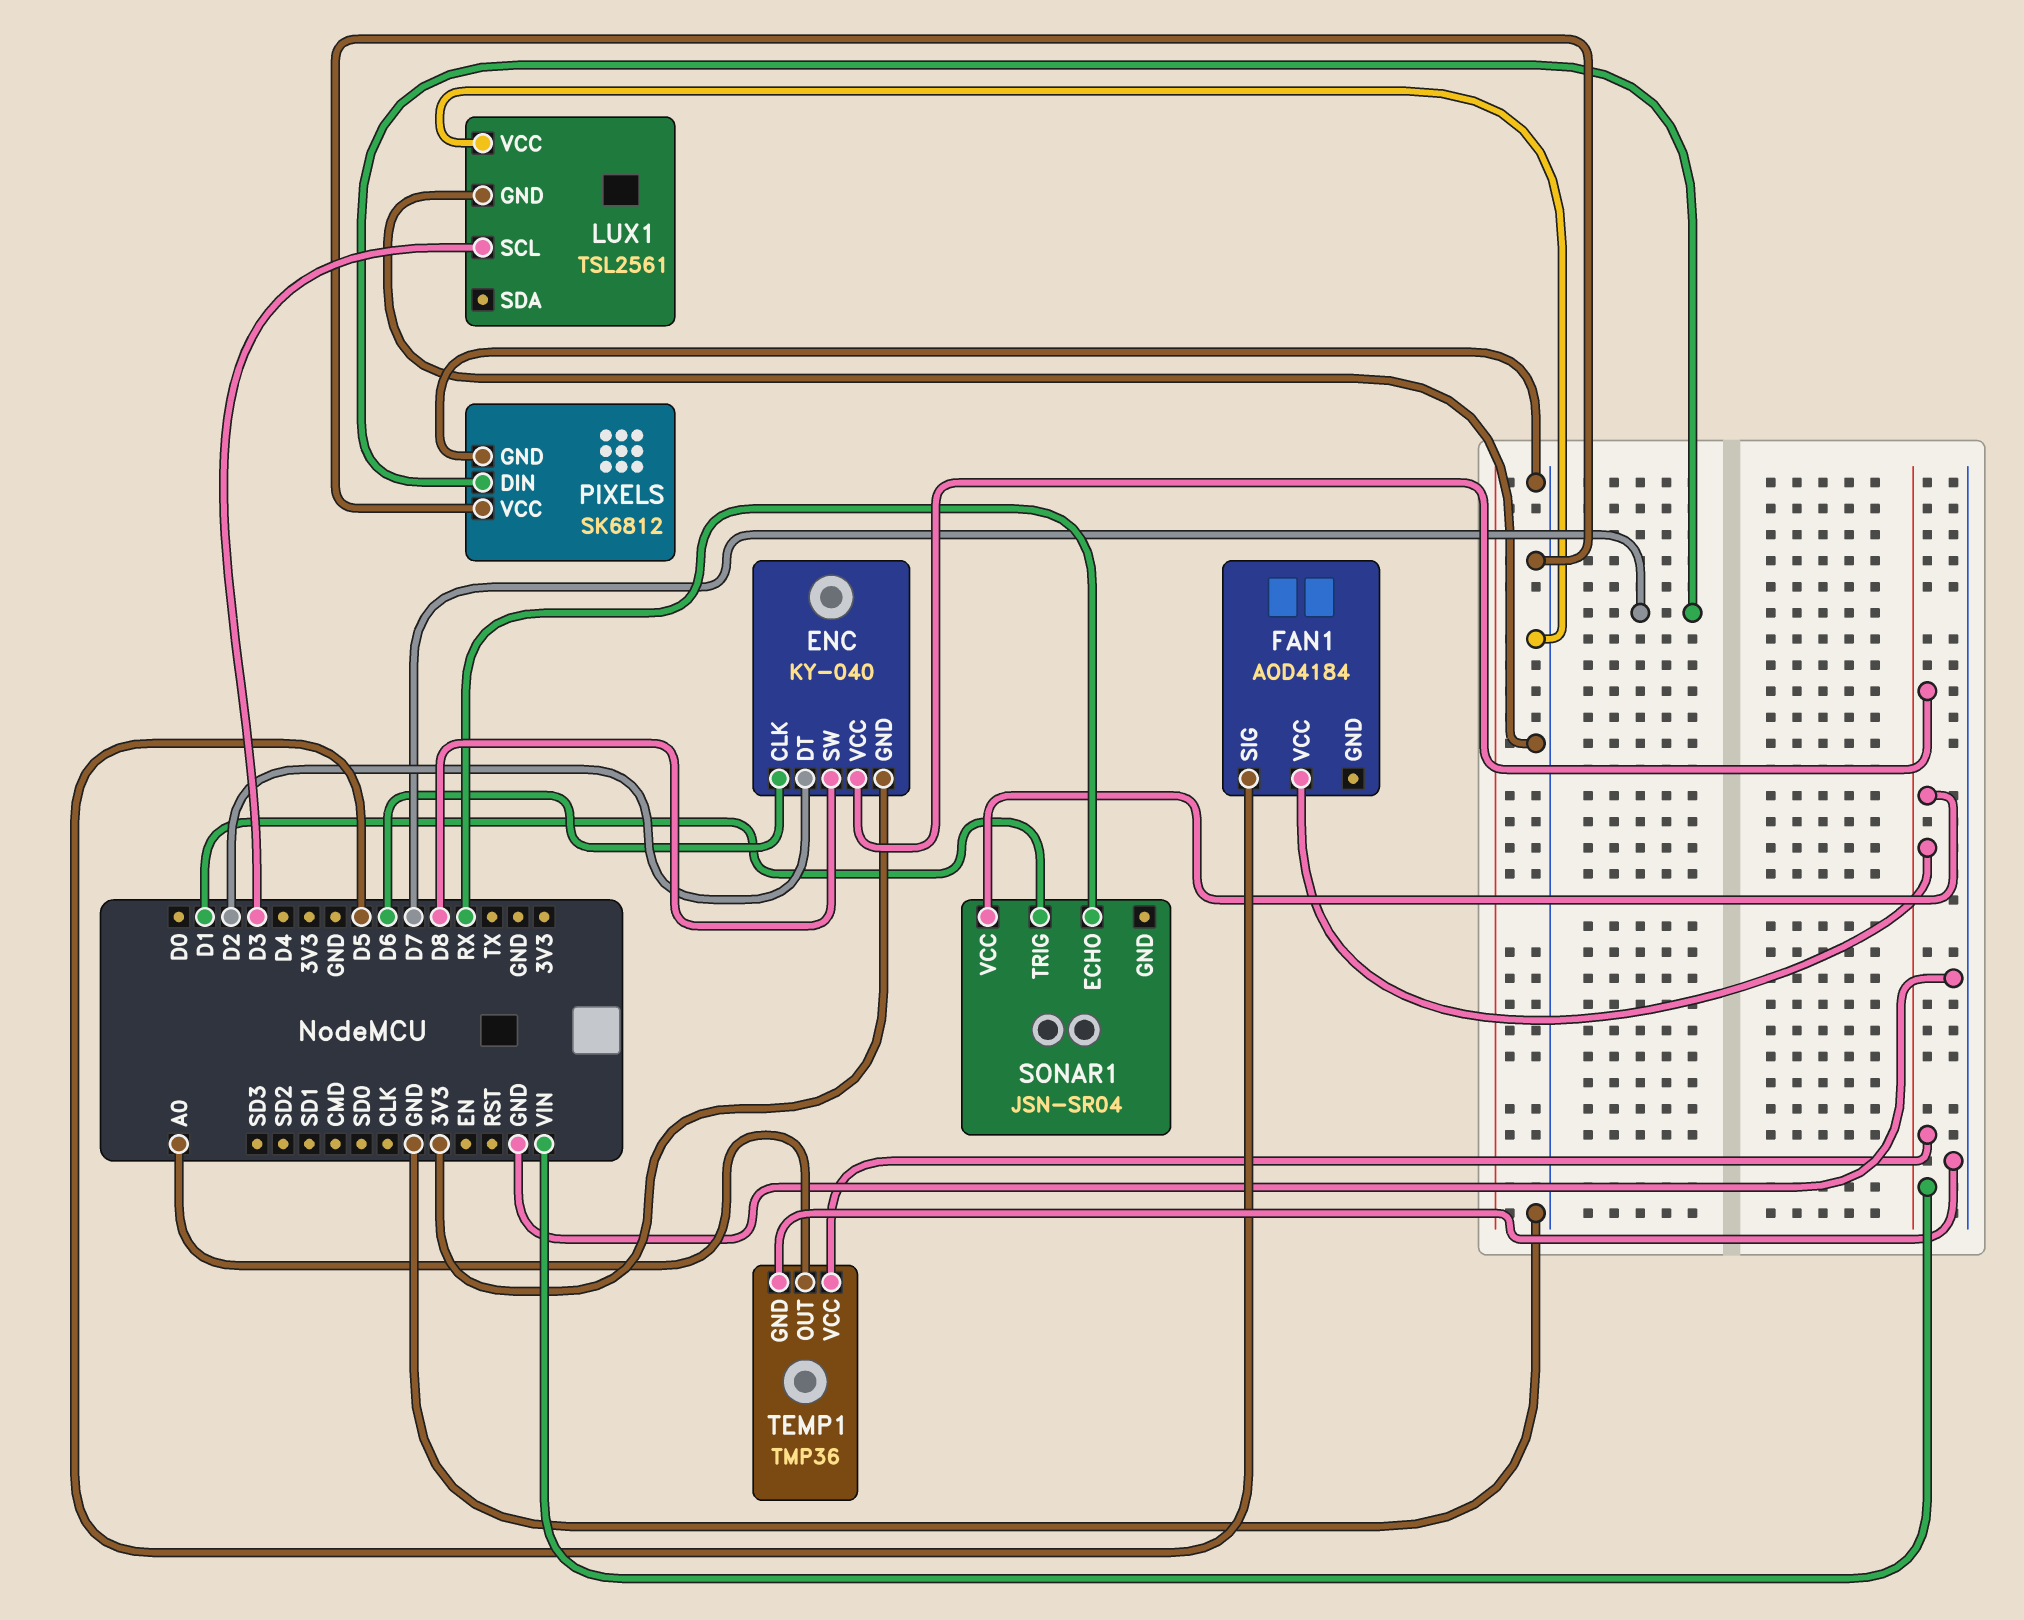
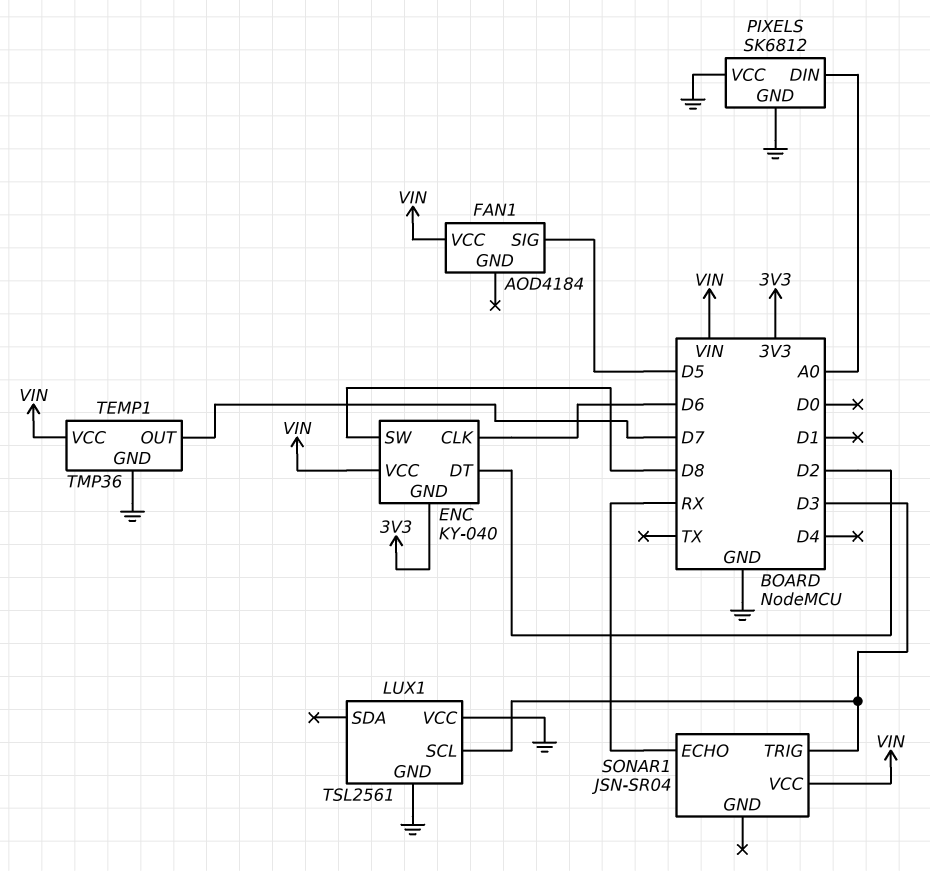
PIXELS pin DIN: D7 -> A0
SONAR1 pin TRIG: D1 -> D3
TEMP1 pin OUT: A0 -> D7

